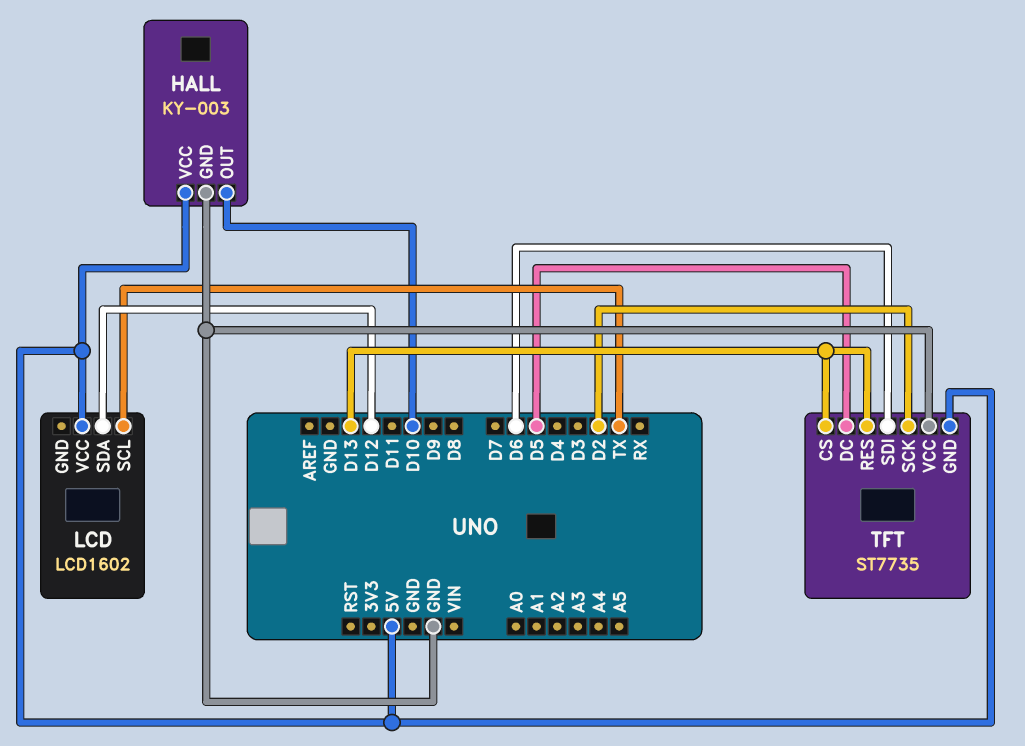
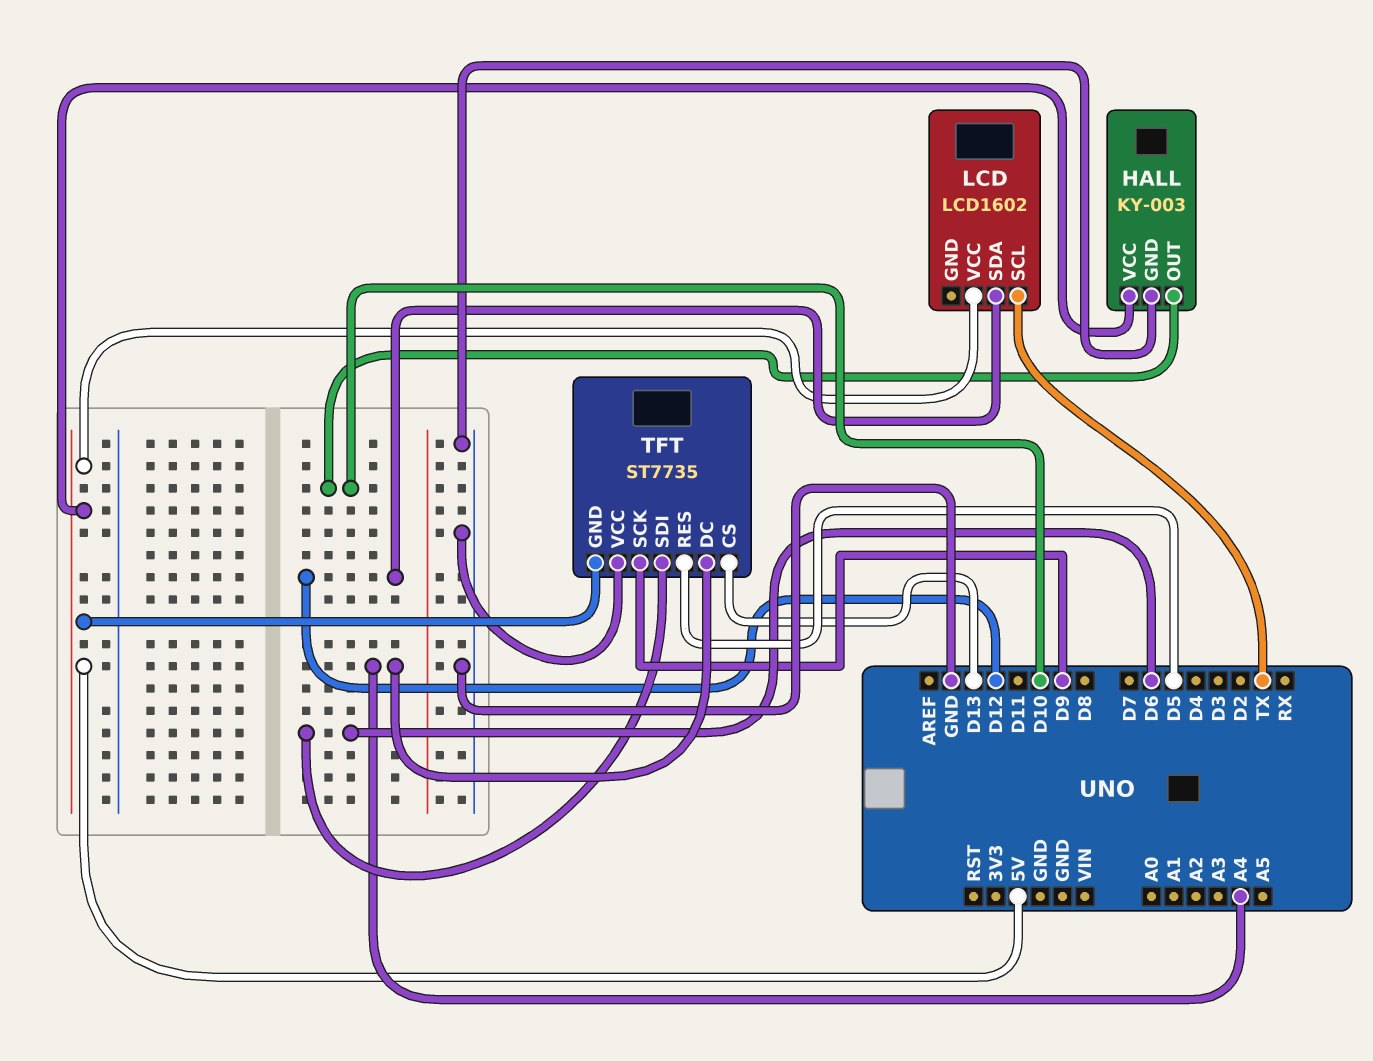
TFT pin DC: D5 -> A4
TFT pin RES: D13 -> D5
TFT pin SCK: D2 -> D9

